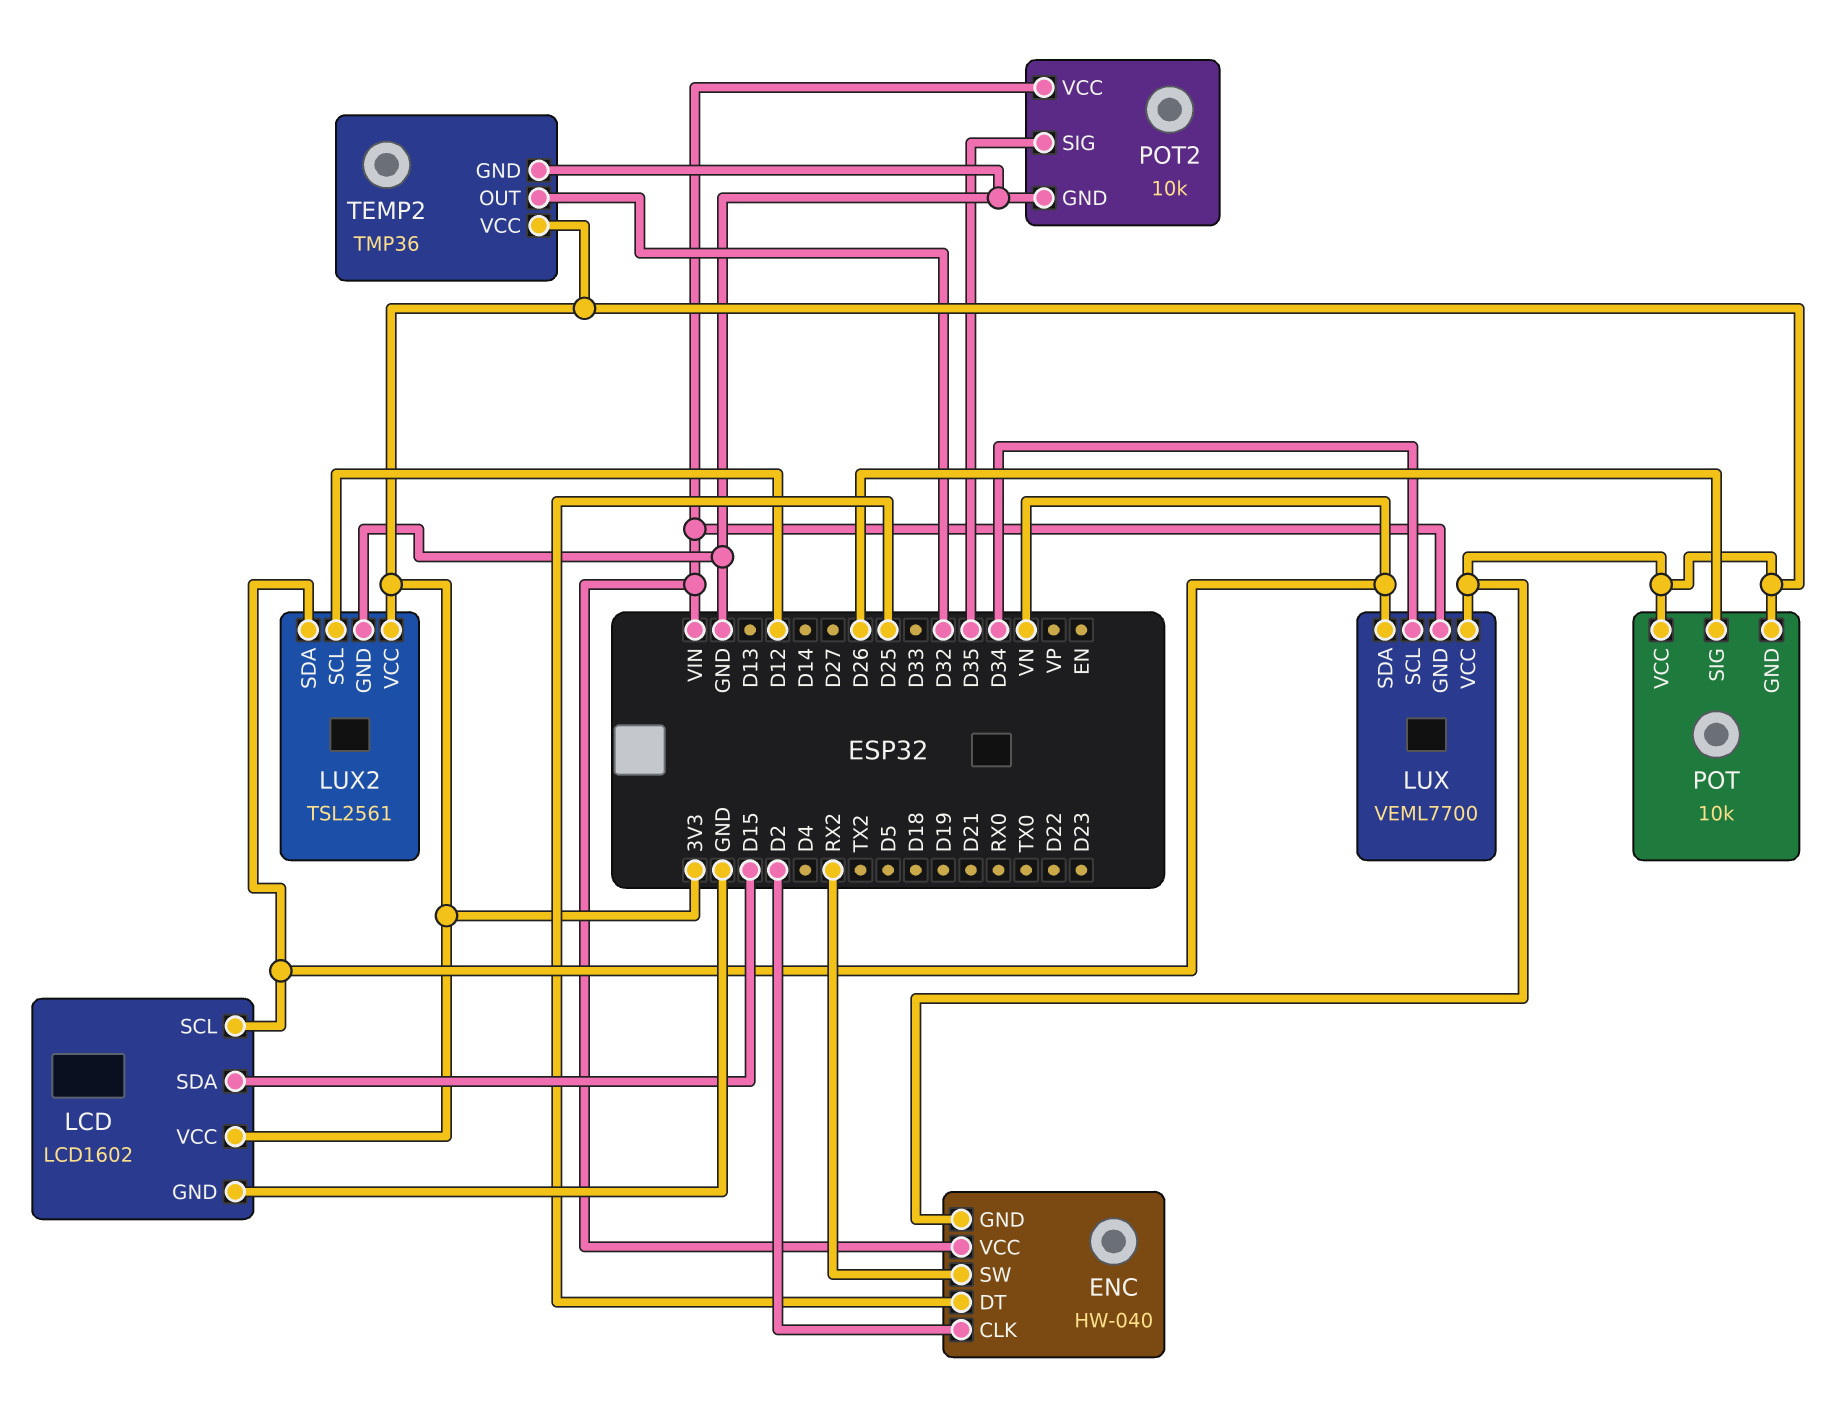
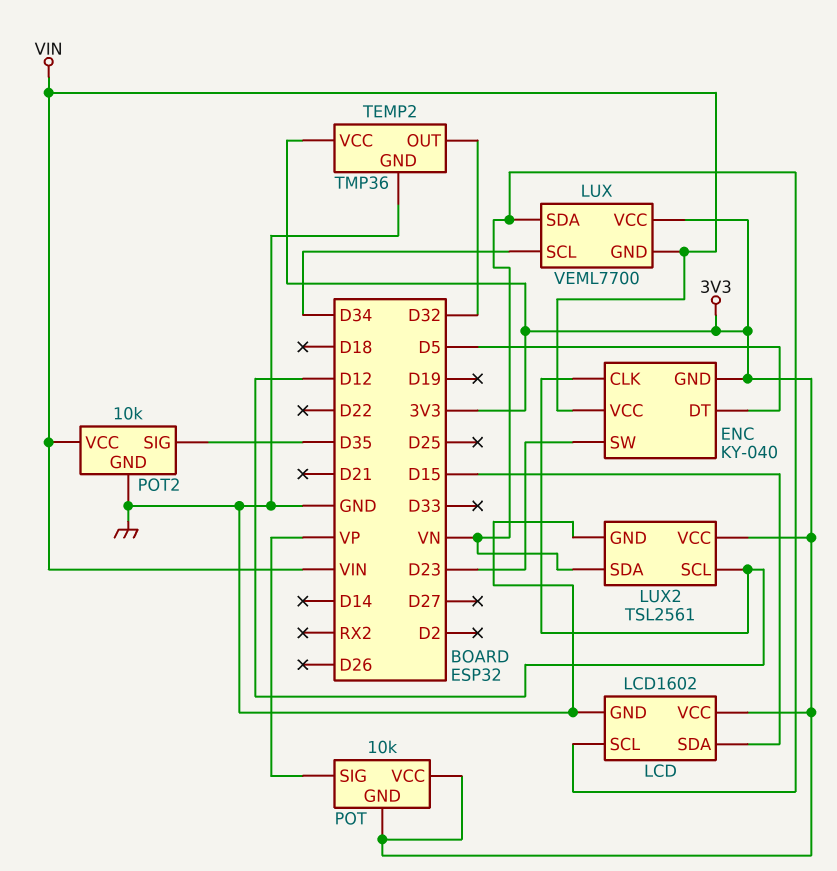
ENC: HW-040 -> KY-040
ENC pin CLK: D2 -> D12
ENC pin DT: D25 -> D5
ENC pin SW: RX2 -> D23
POT pin SIG: D26 -> VP

